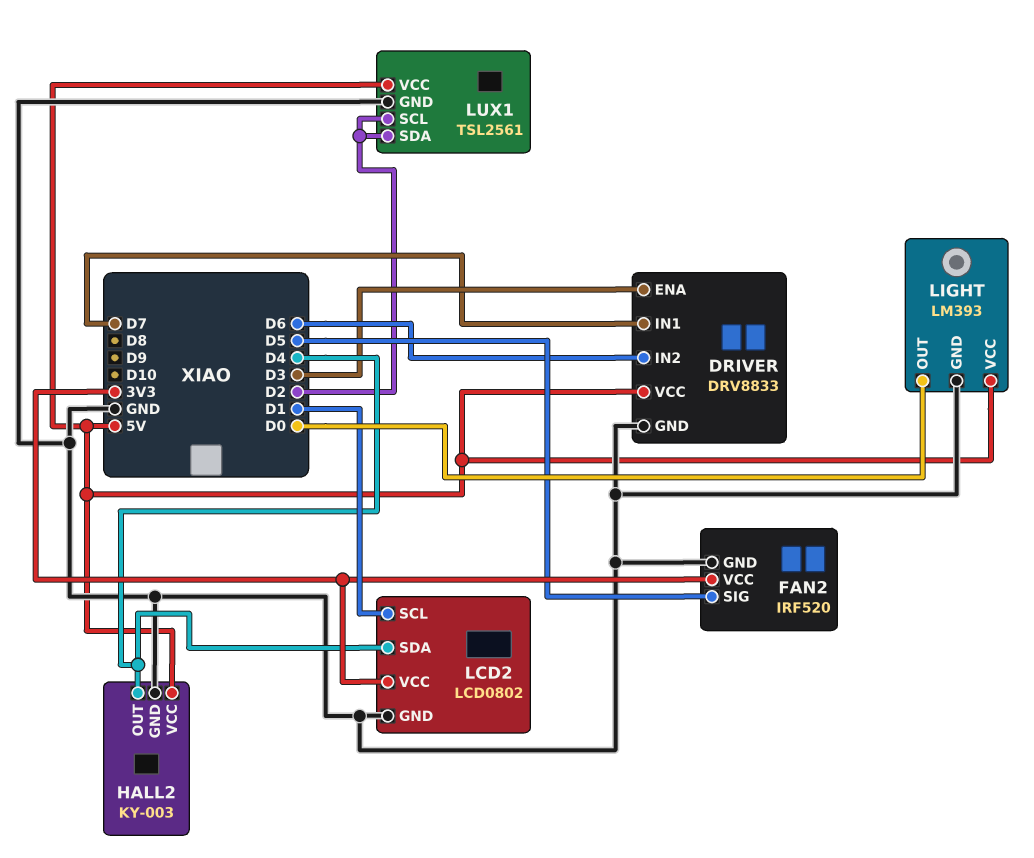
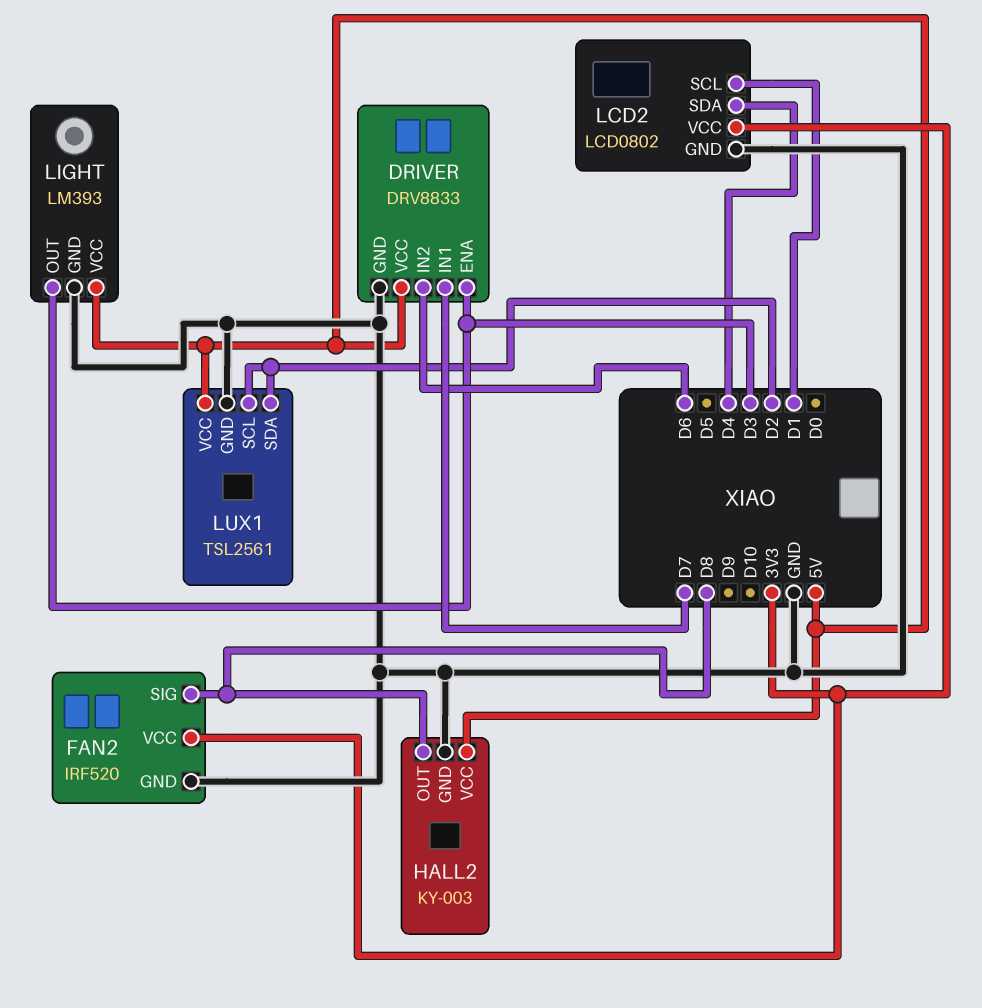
FAN2 pin SIG: D5 -> D8
HALL2 pin OUT: D4 -> D8
LIGHT pin OUT: D0 -> D3

